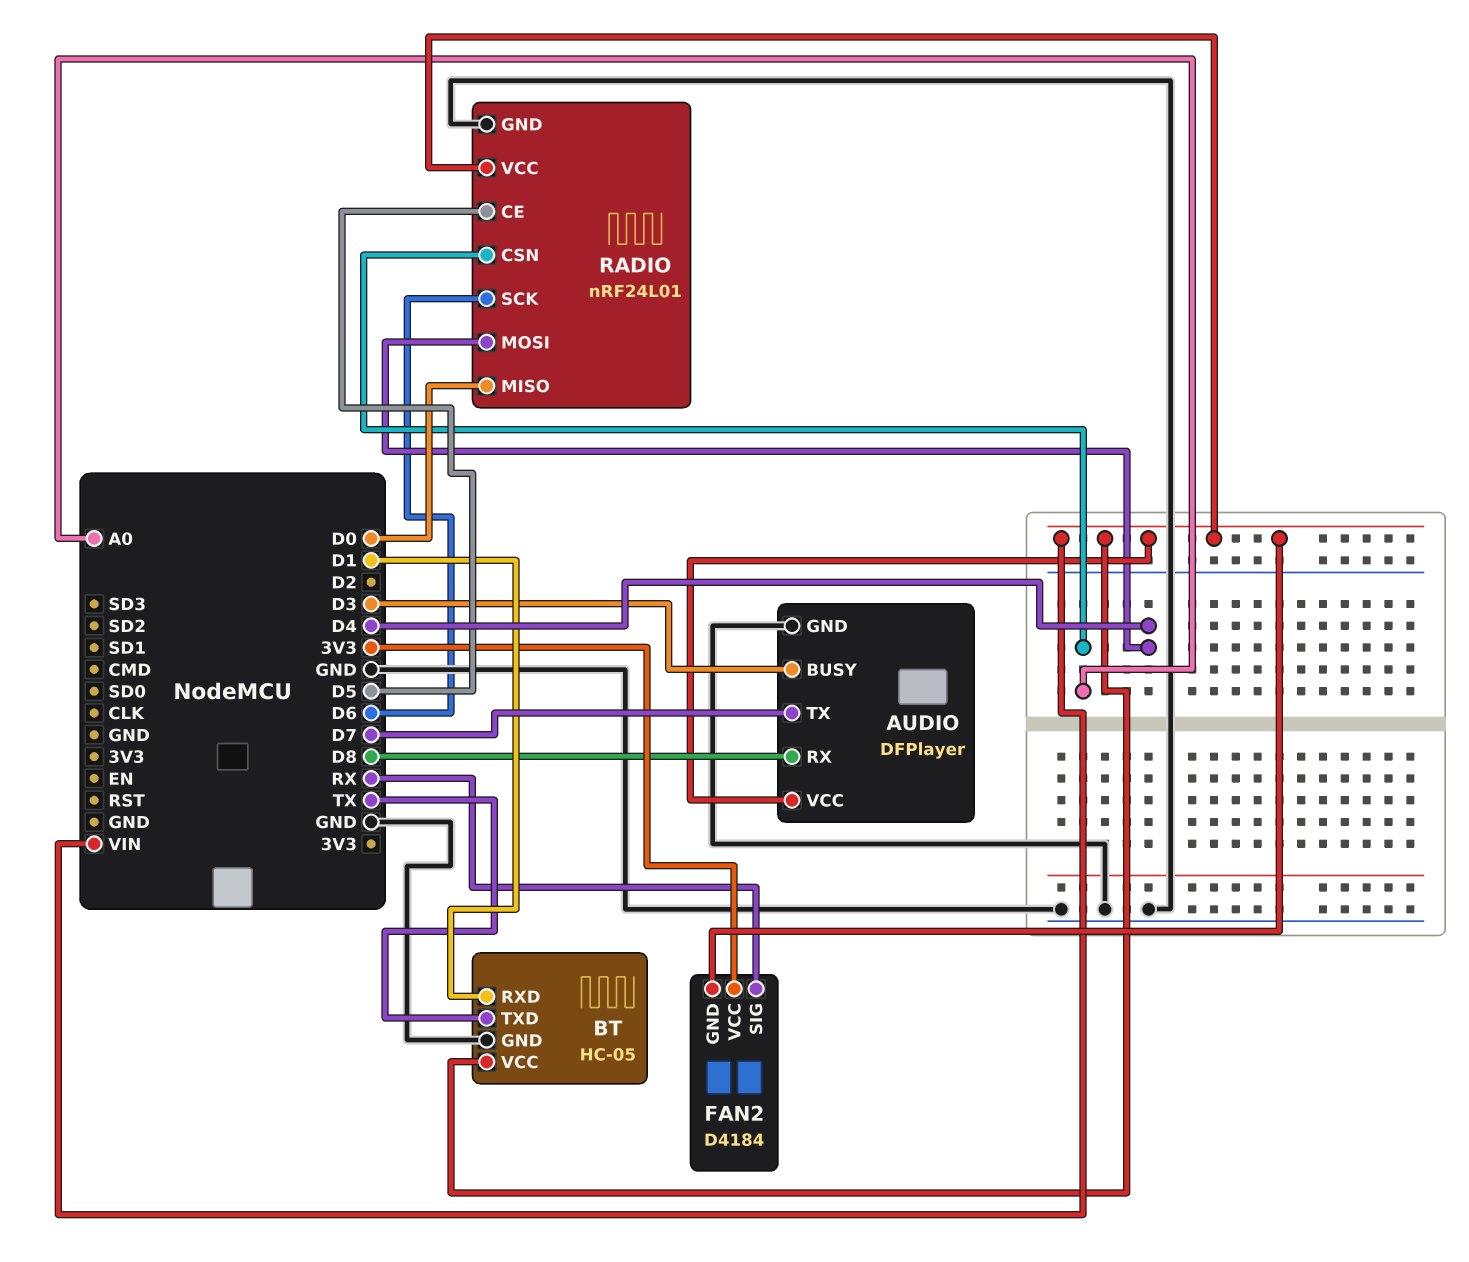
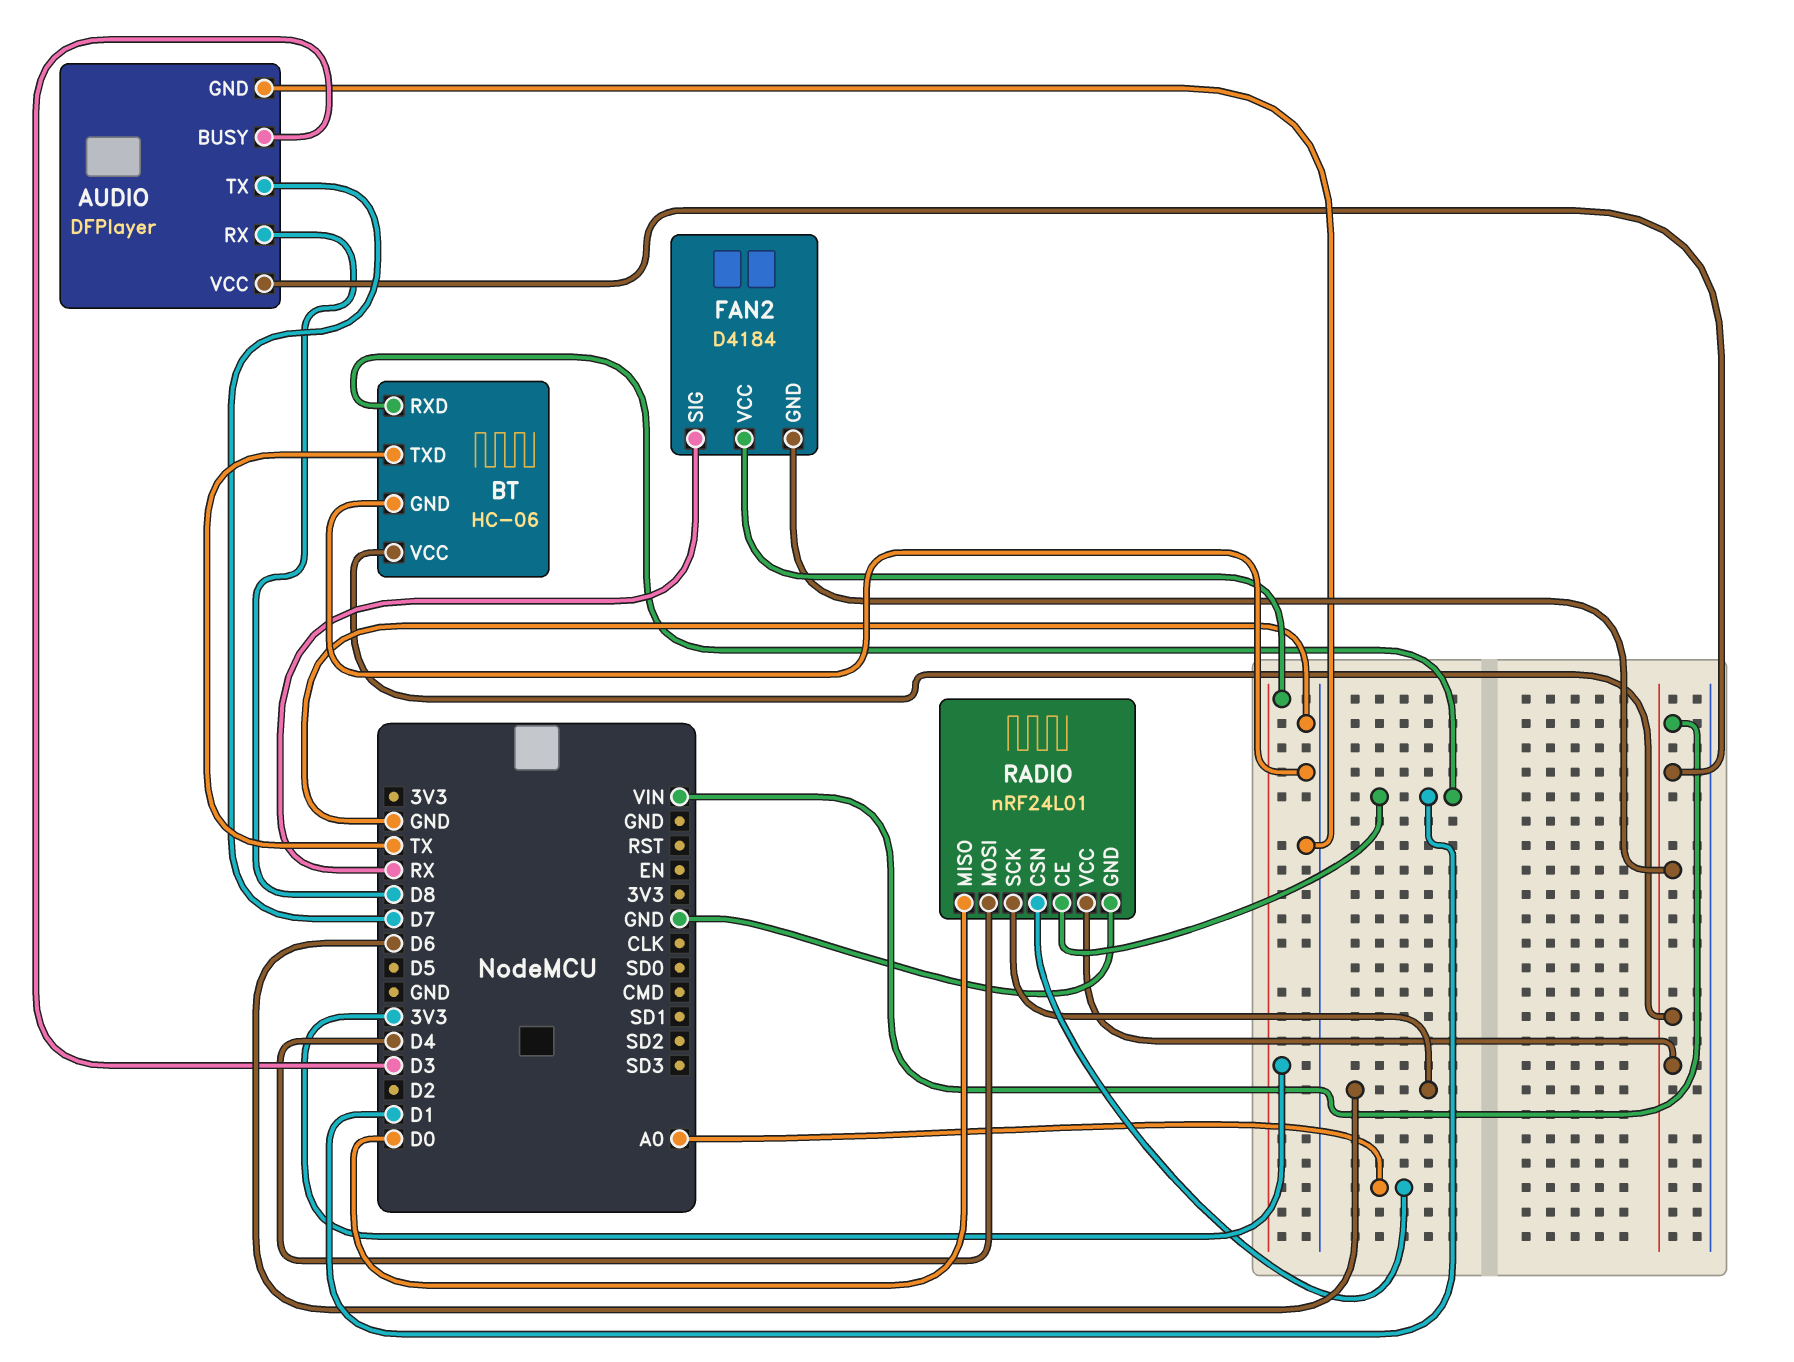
BT: HC-05 -> HC-06
RADIO pin CE: D5 -> D1

